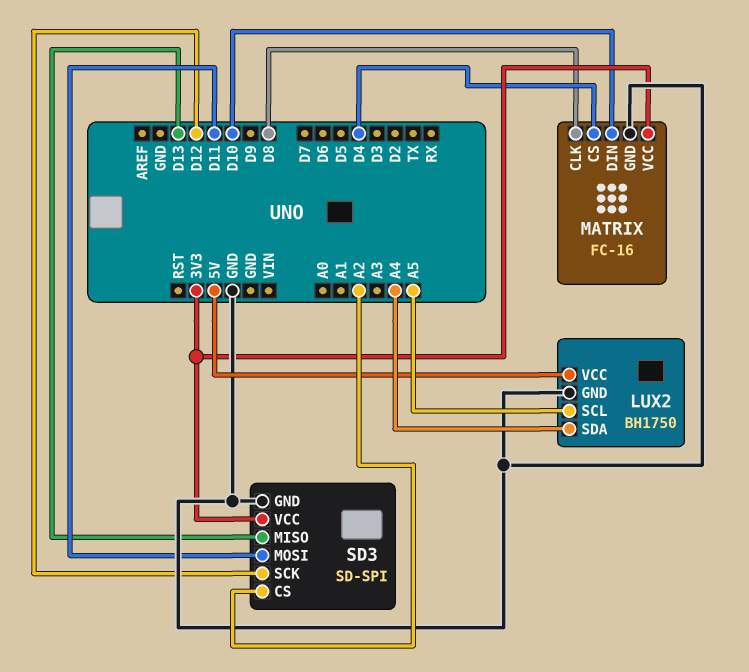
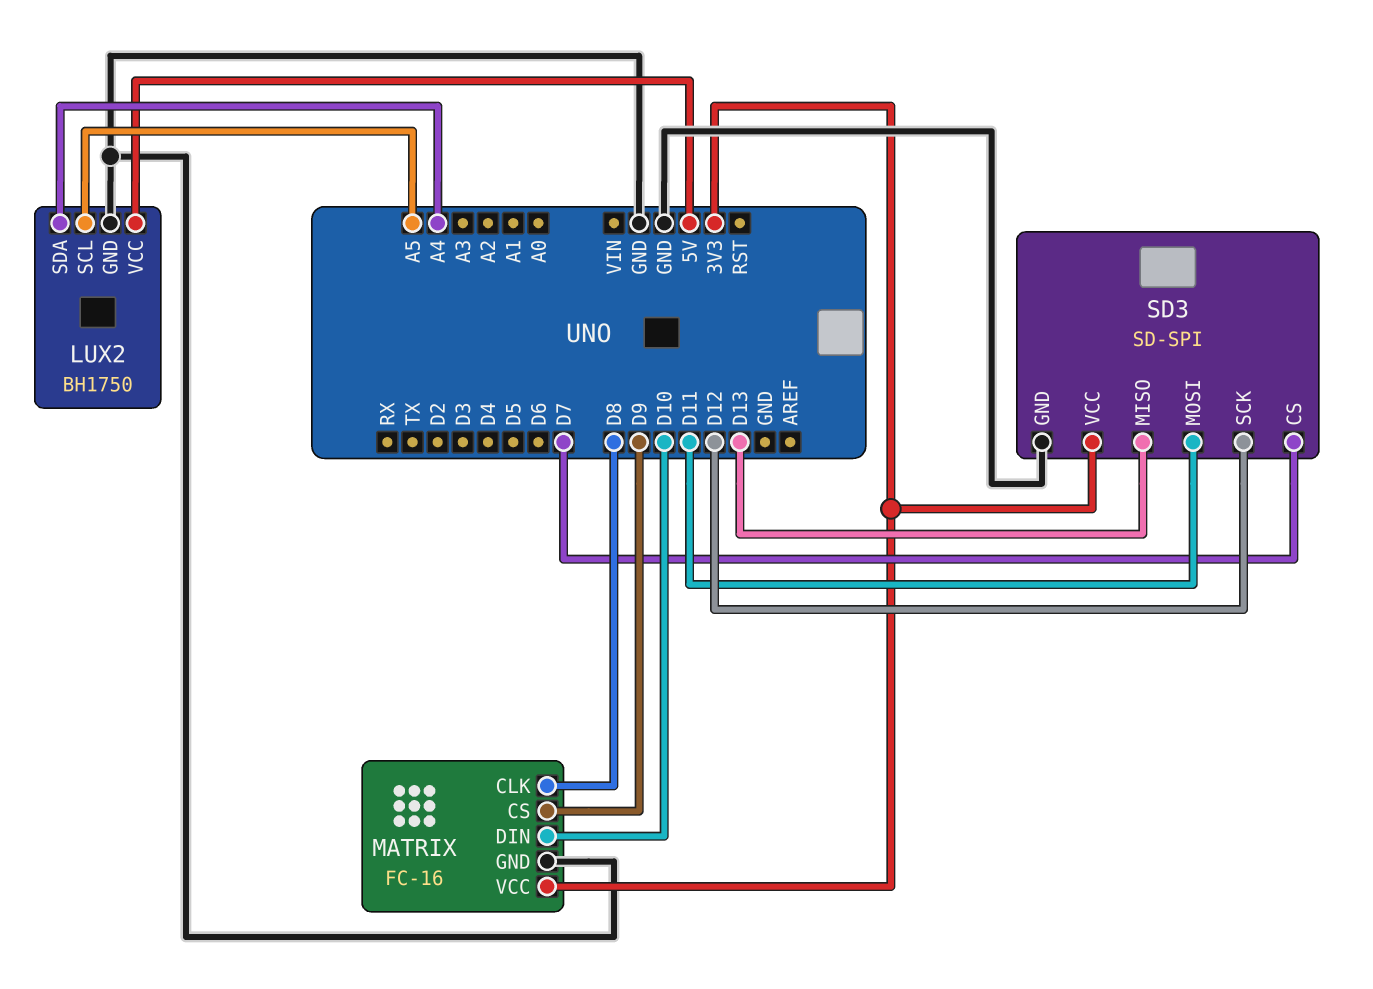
MATRIX pin CS: D4 -> D9
SD3 pin CS: A2 -> D7

